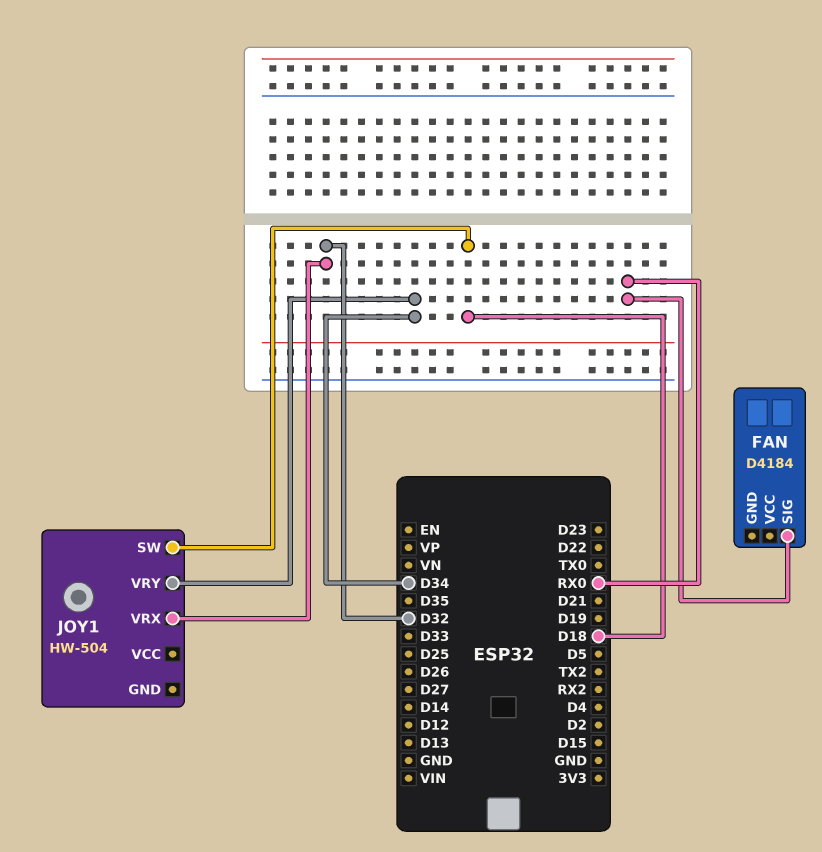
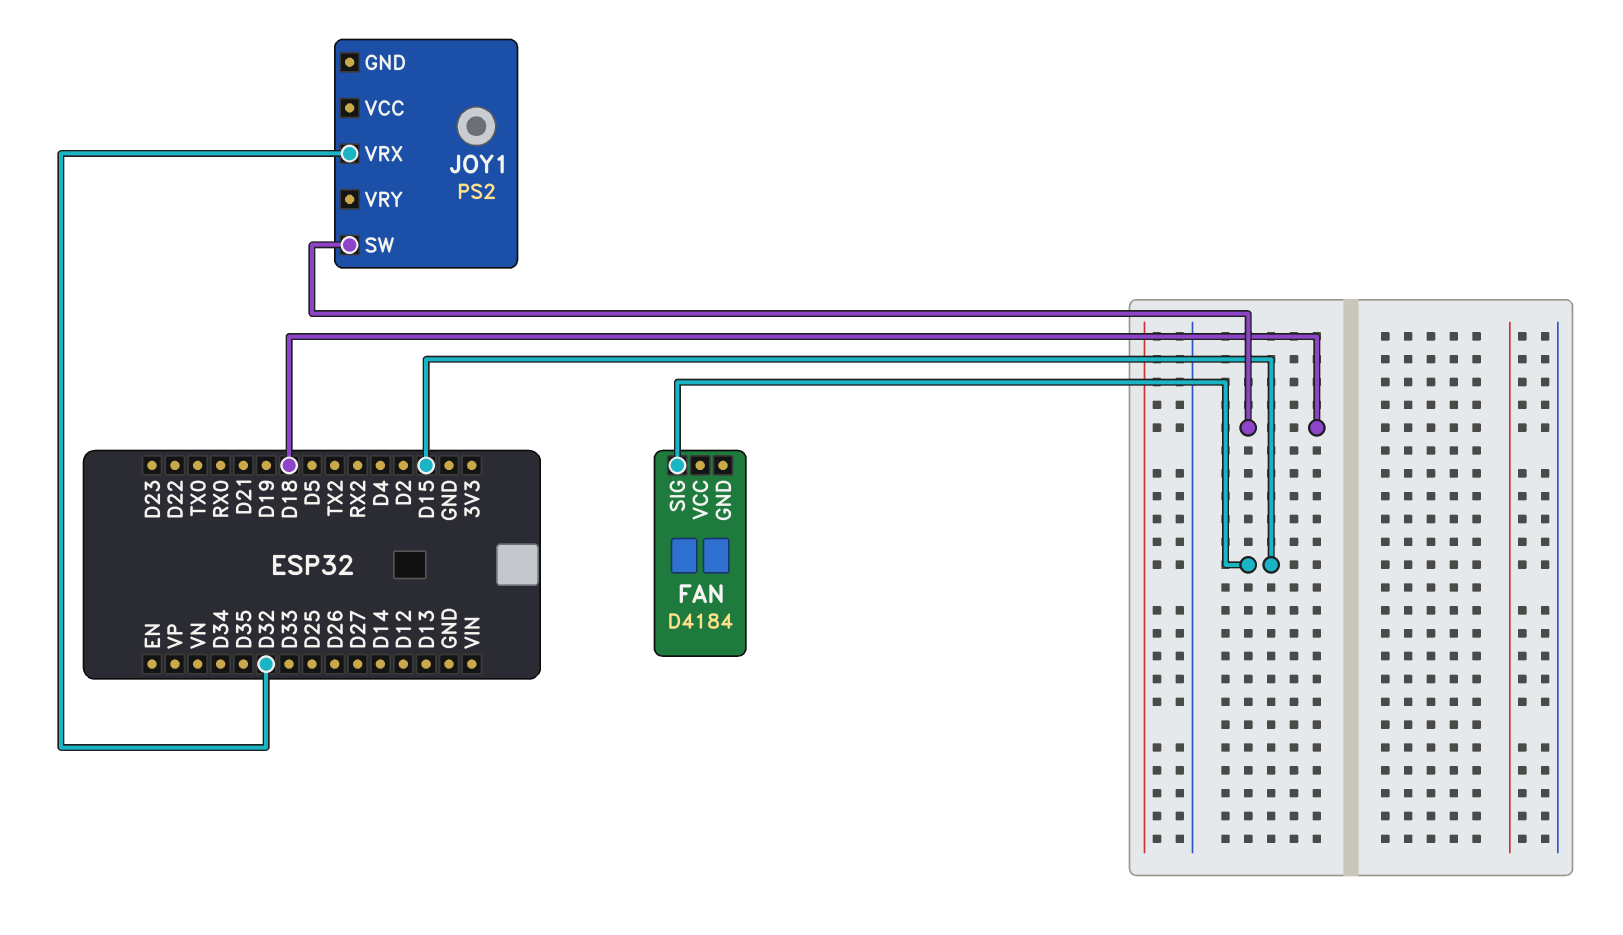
FAN pin SIG: RX0 -> D15
JOY1: HW-504 -> PS2
JOY1 pin VRY: D34 -> none

